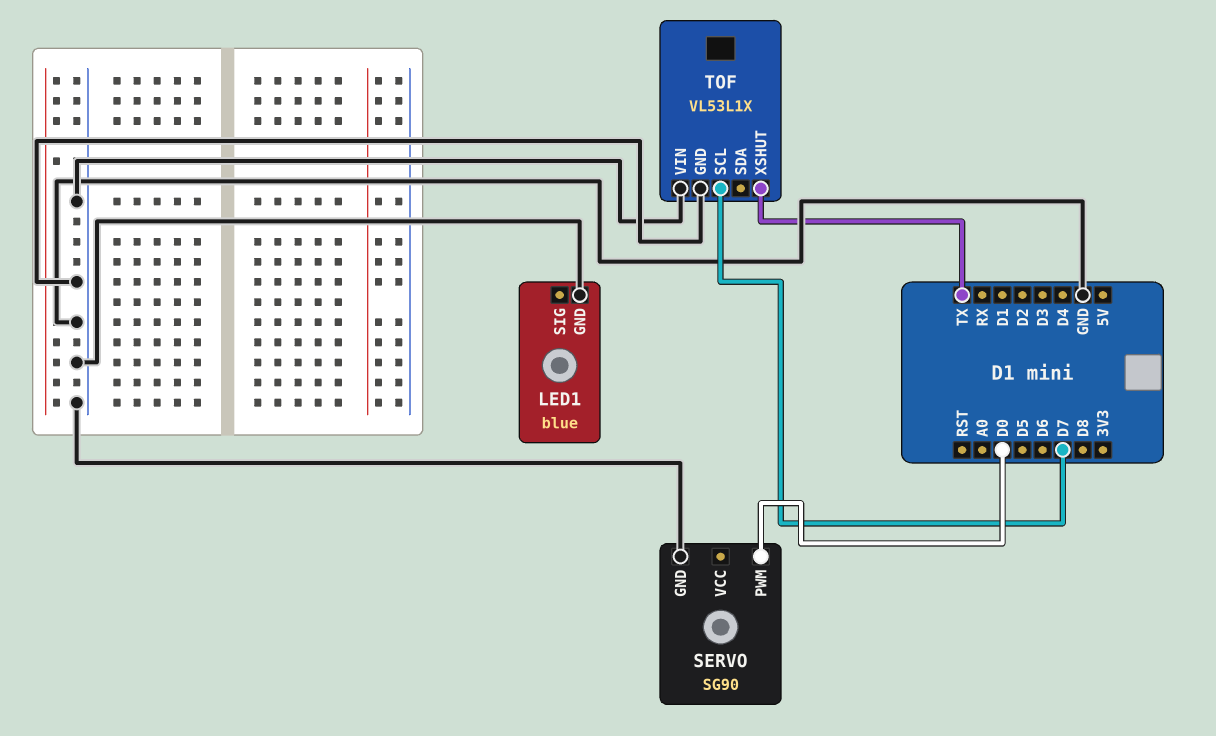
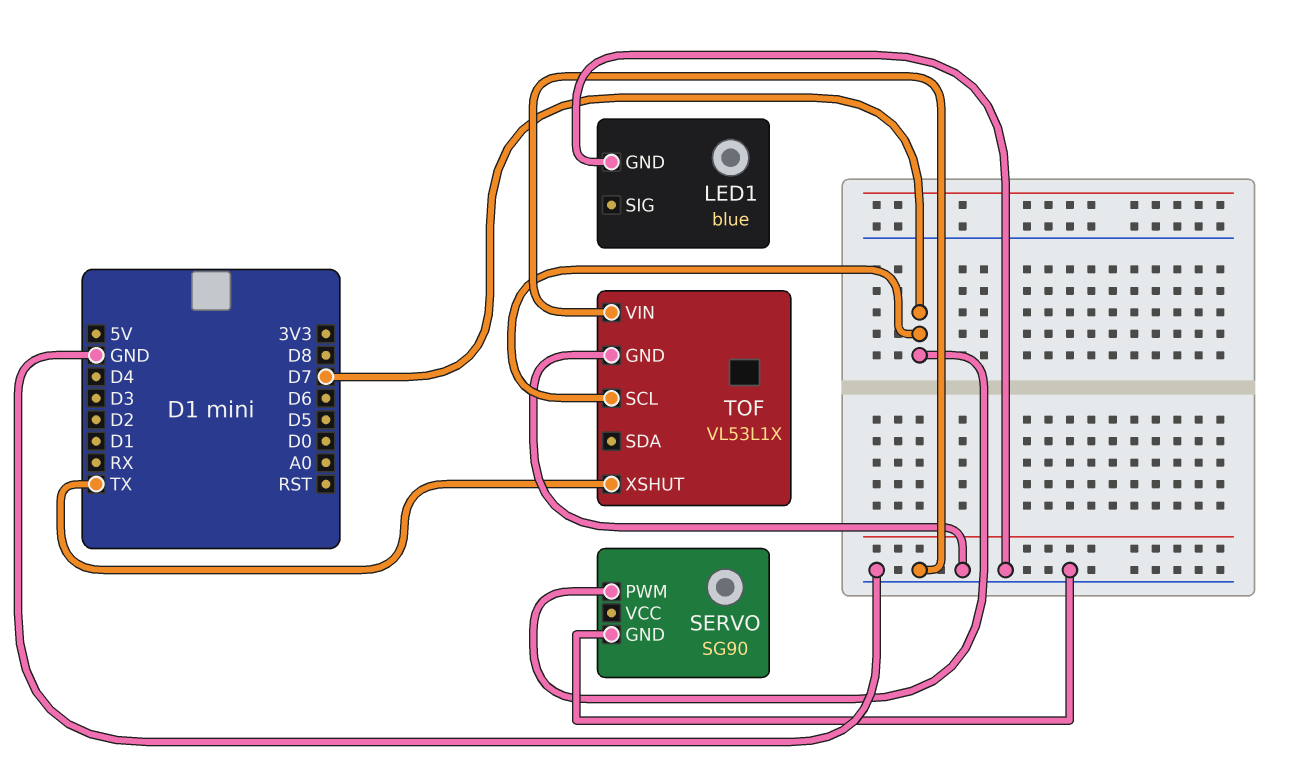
SERVO pin PWM: D0 -> D7

